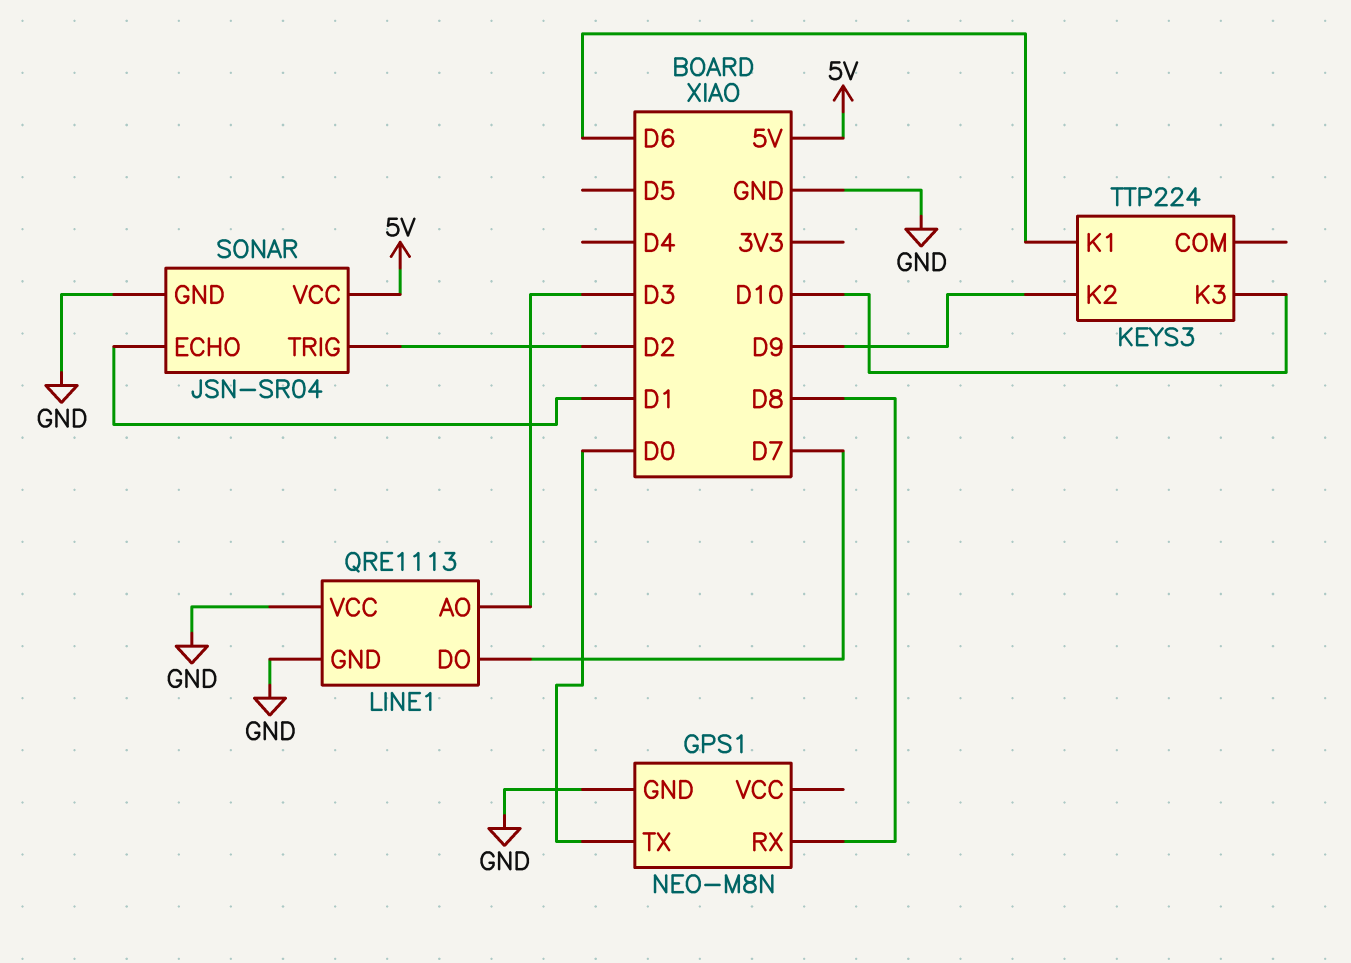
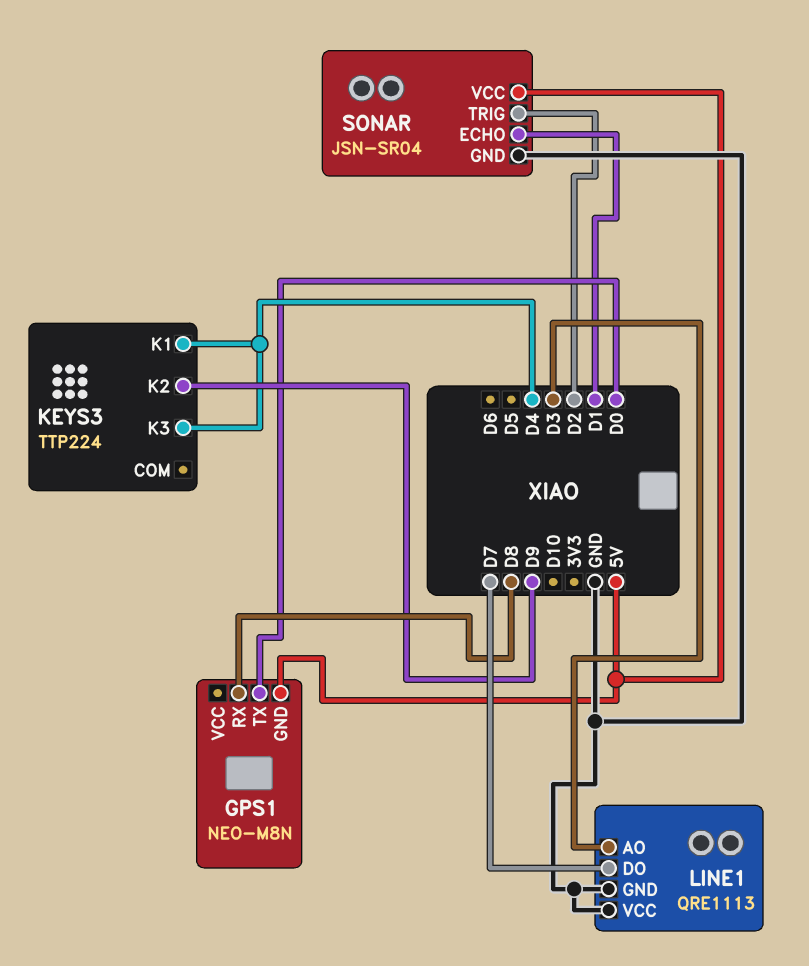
GPS1 pin GND: GND -> 5V
KEYS3 pin K1: D6 -> D4
KEYS3 pin K3: D10 -> D4

